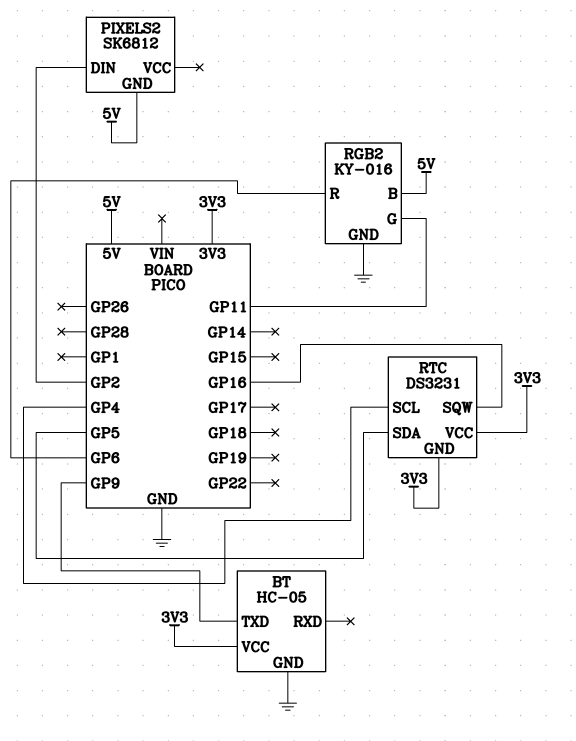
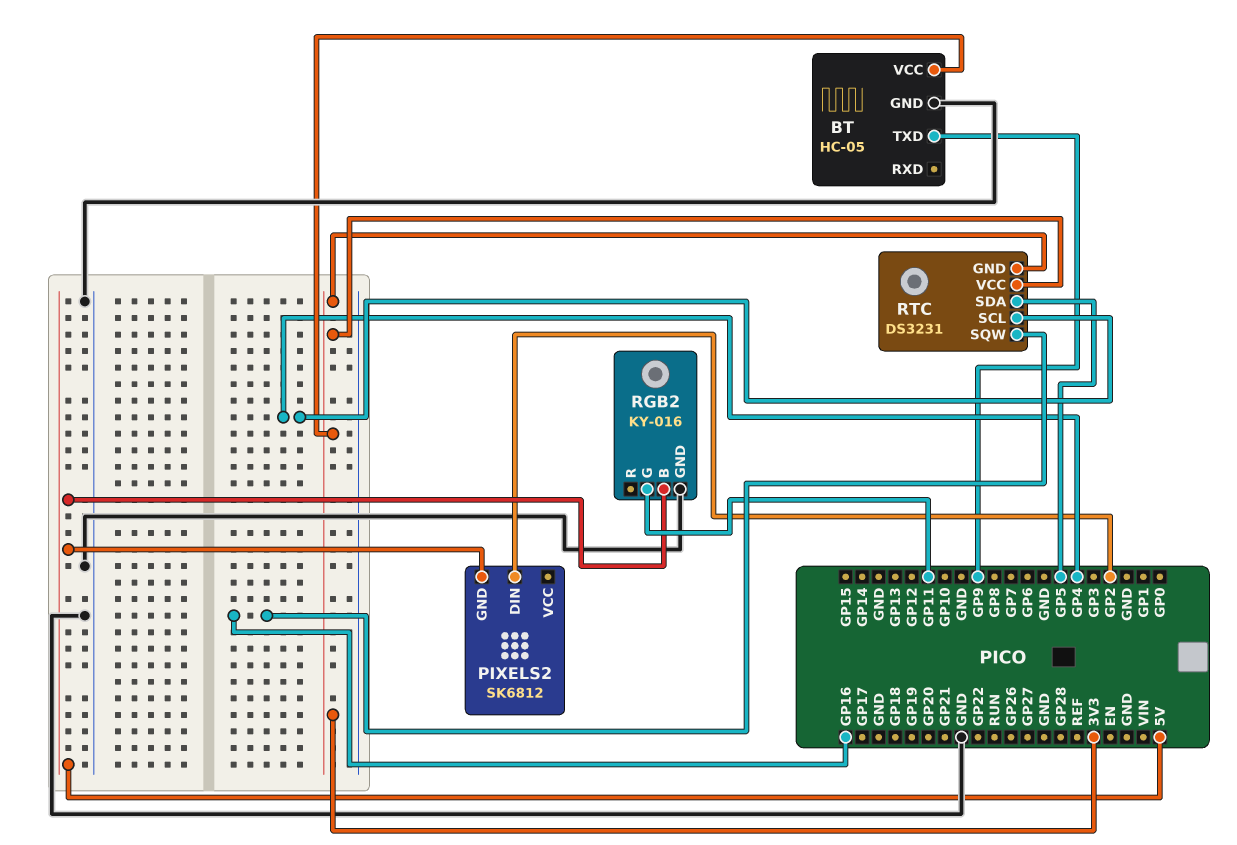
RGB2 pin R: GP6 -> none

